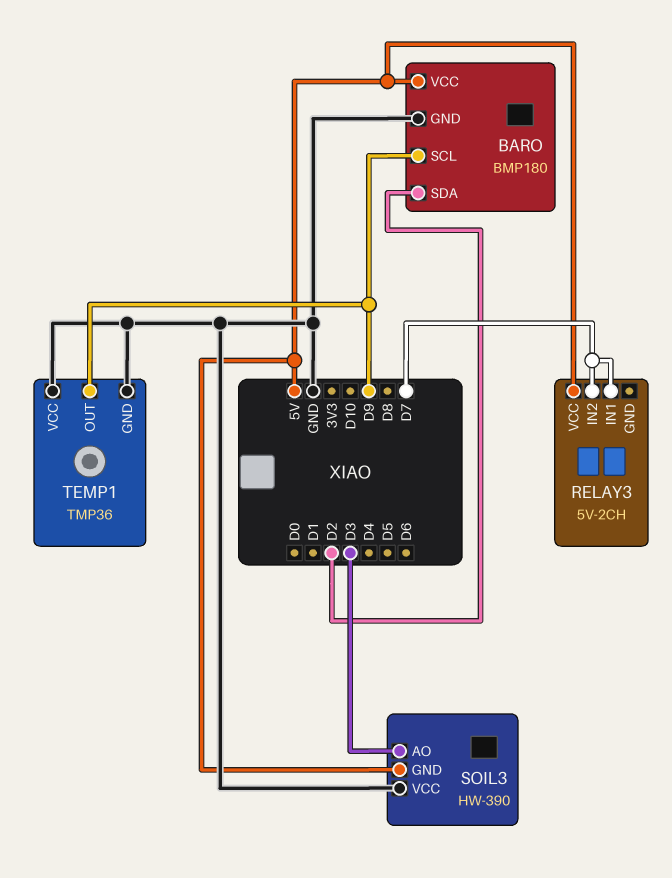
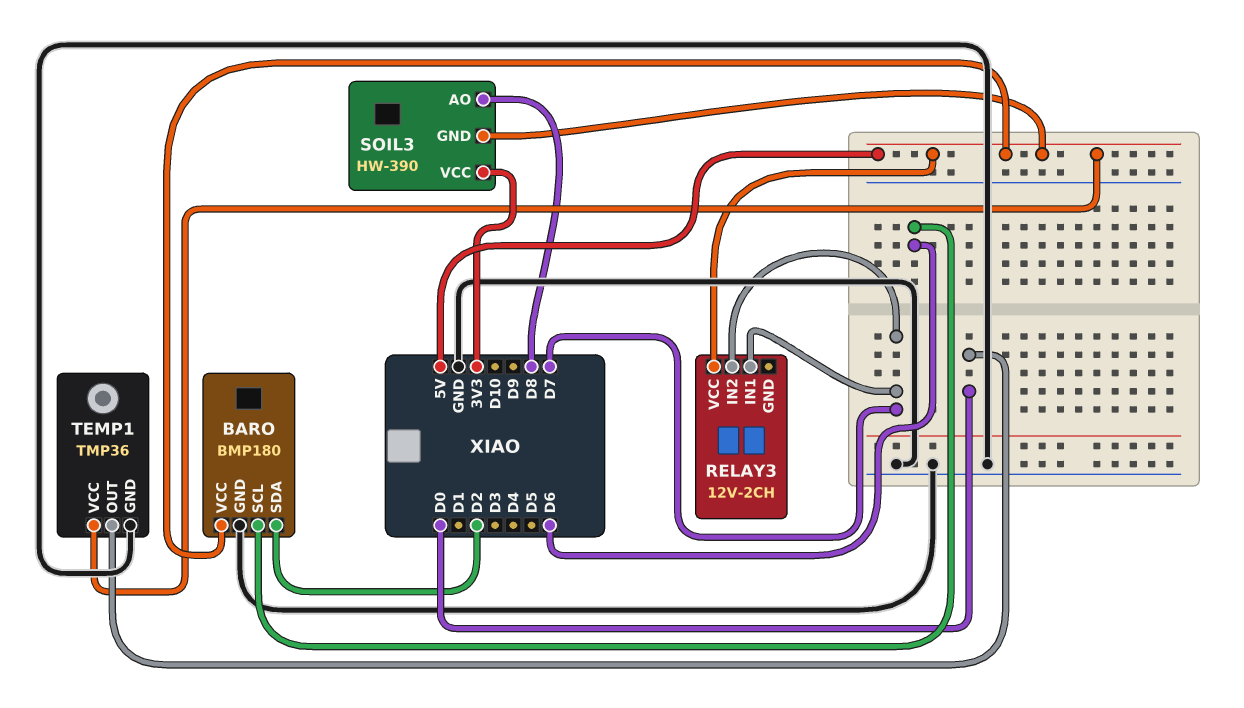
BARO pin SCL: D9 -> D6
RELAY3: 5V-2CH -> 12V-2CH
SOIL3 pin AO: D3 -> D8
SOIL3 pin VCC: GND -> 3V3
TEMP1 pin OUT: D9 -> D0
TEMP1 pin VCC: GND -> 5V

